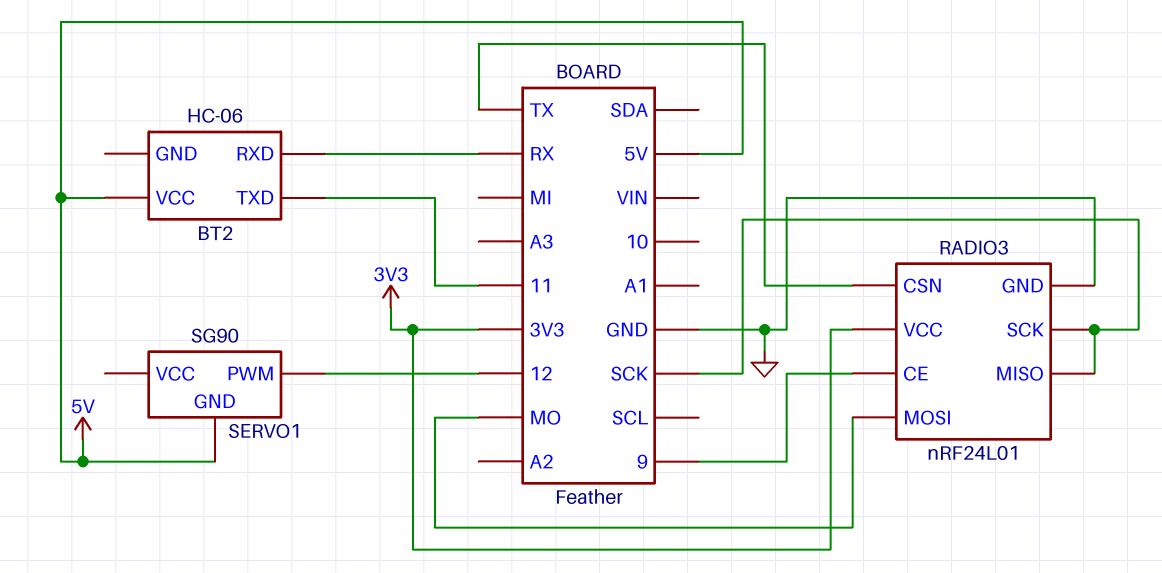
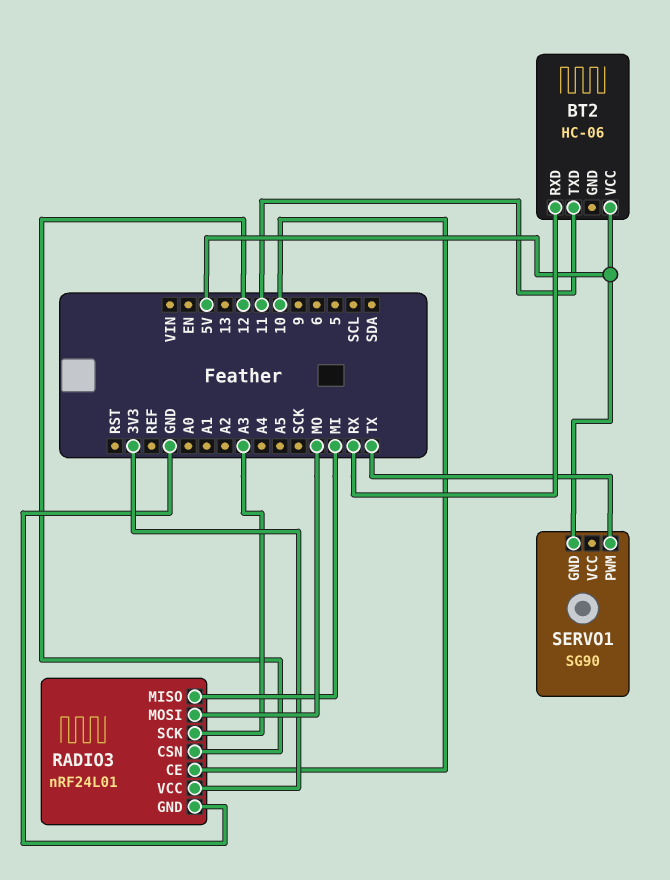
RADIO3 pin CE: 9 -> 10
RADIO3 pin CSN: TX -> 12
RADIO3 pin MISO: SCK -> MI
RADIO3 pin SCK: SCK -> A3
SERVO1 pin PWM: 12 -> TX

